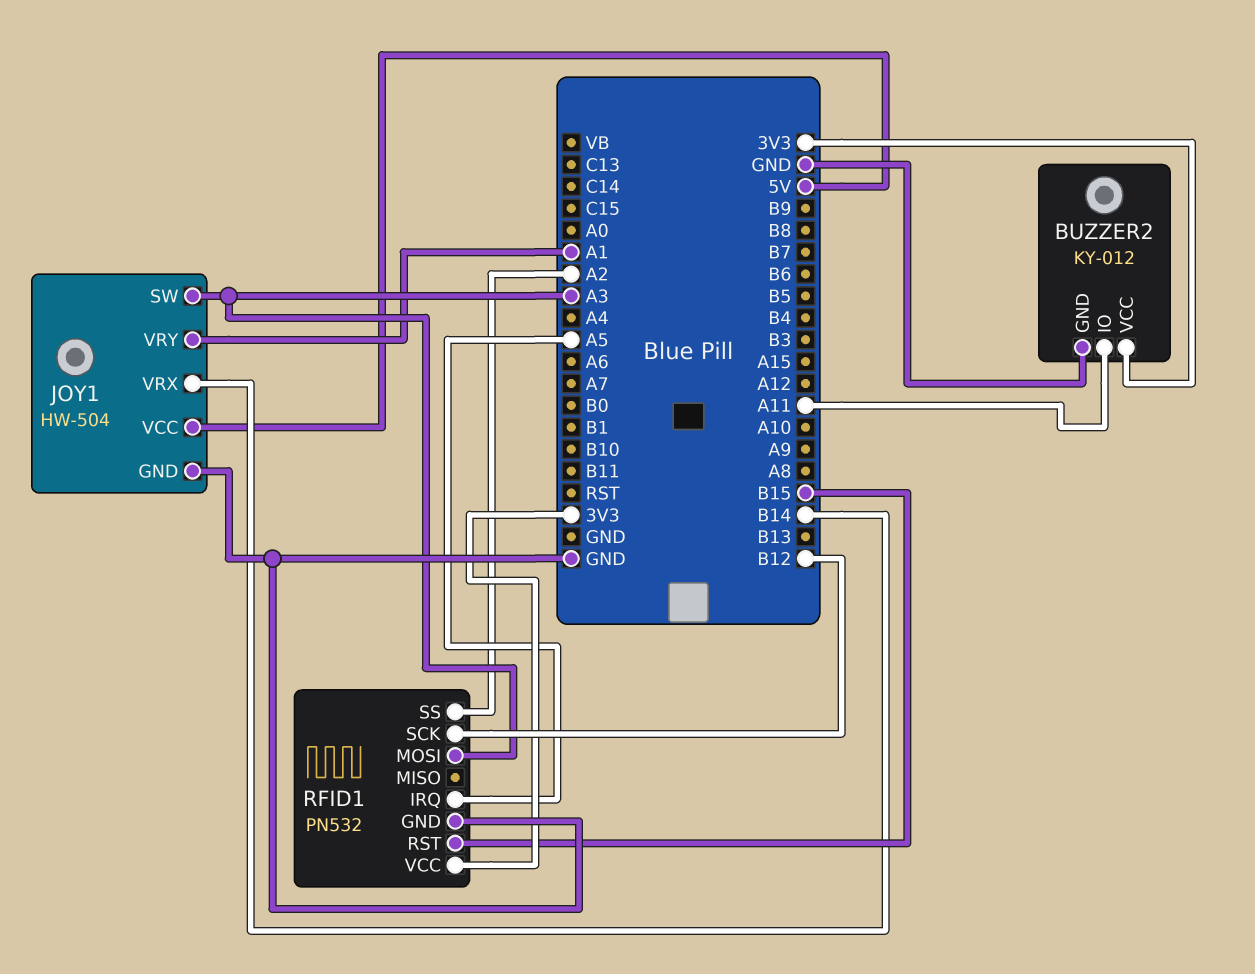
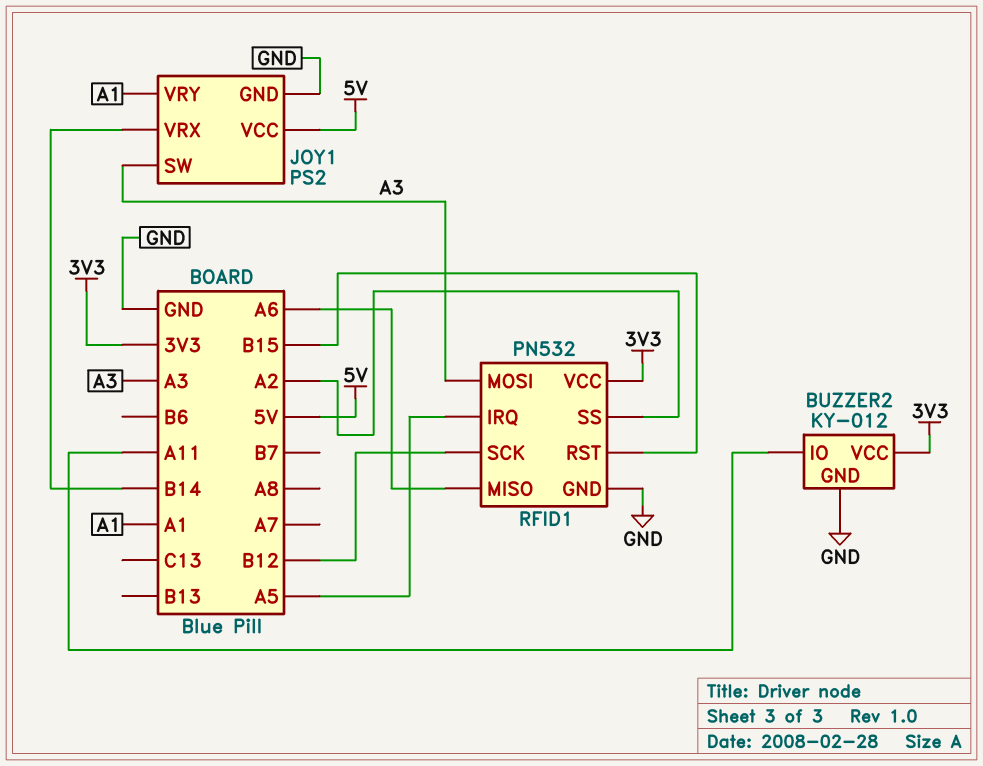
JOY1: HW-504 -> PS2
RFID1 pin MISO: none -> A6

